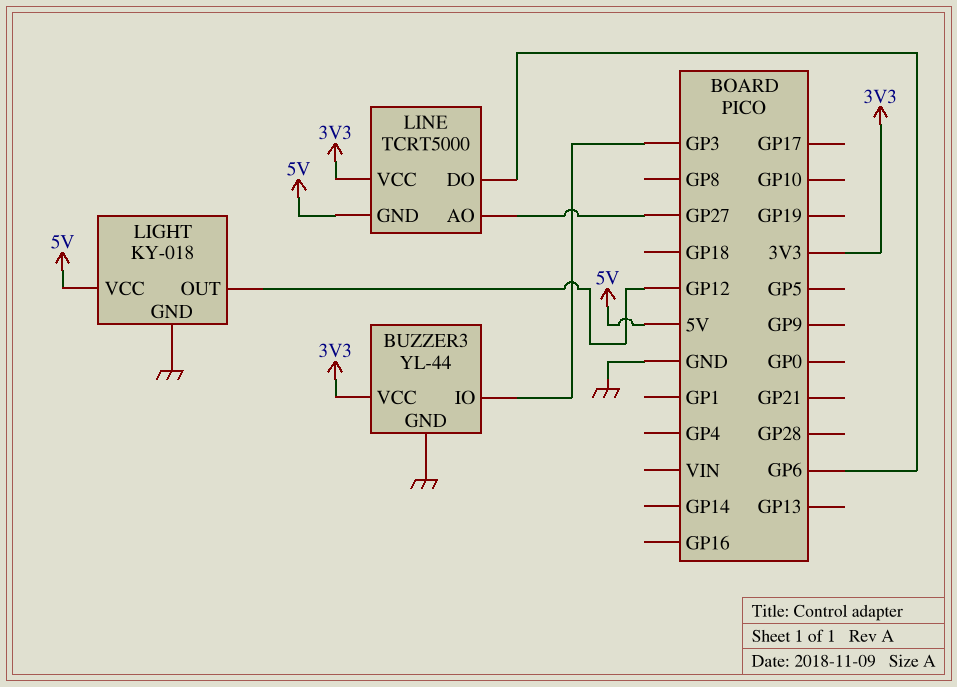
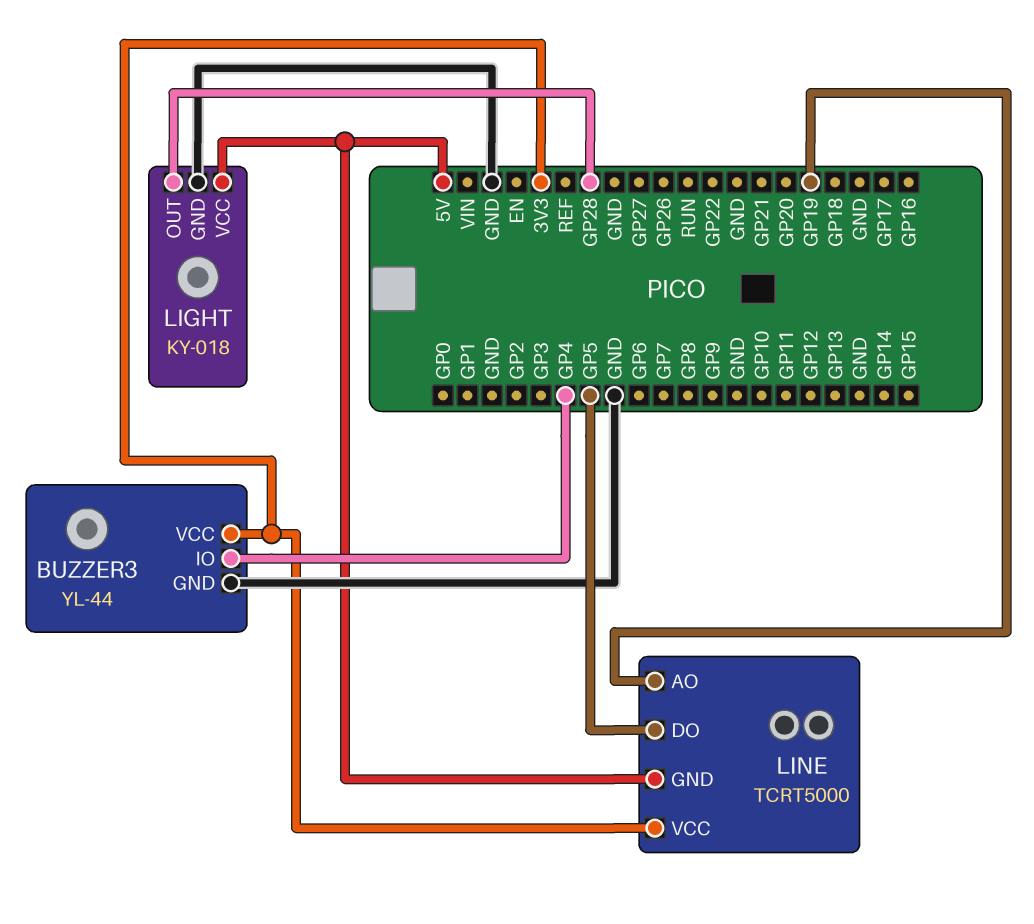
BUZZER3 pin IO: GP3 -> GP4
LIGHT pin OUT: GP12 -> GP28
LINE pin AO: GP27 -> GP19
LINE pin DO: GP6 -> GP5

